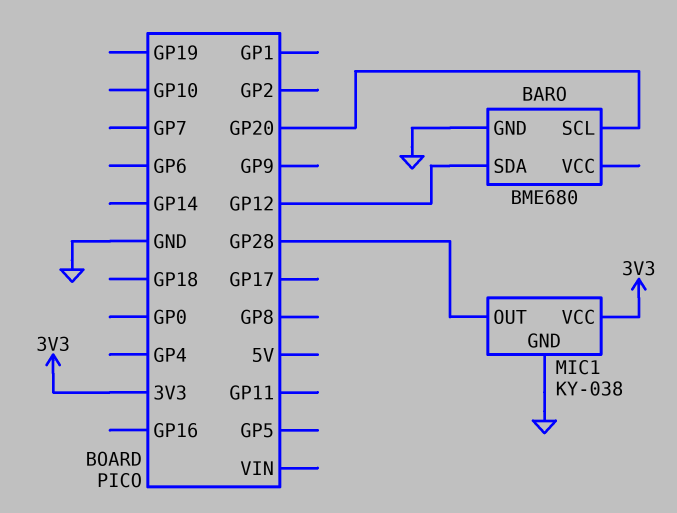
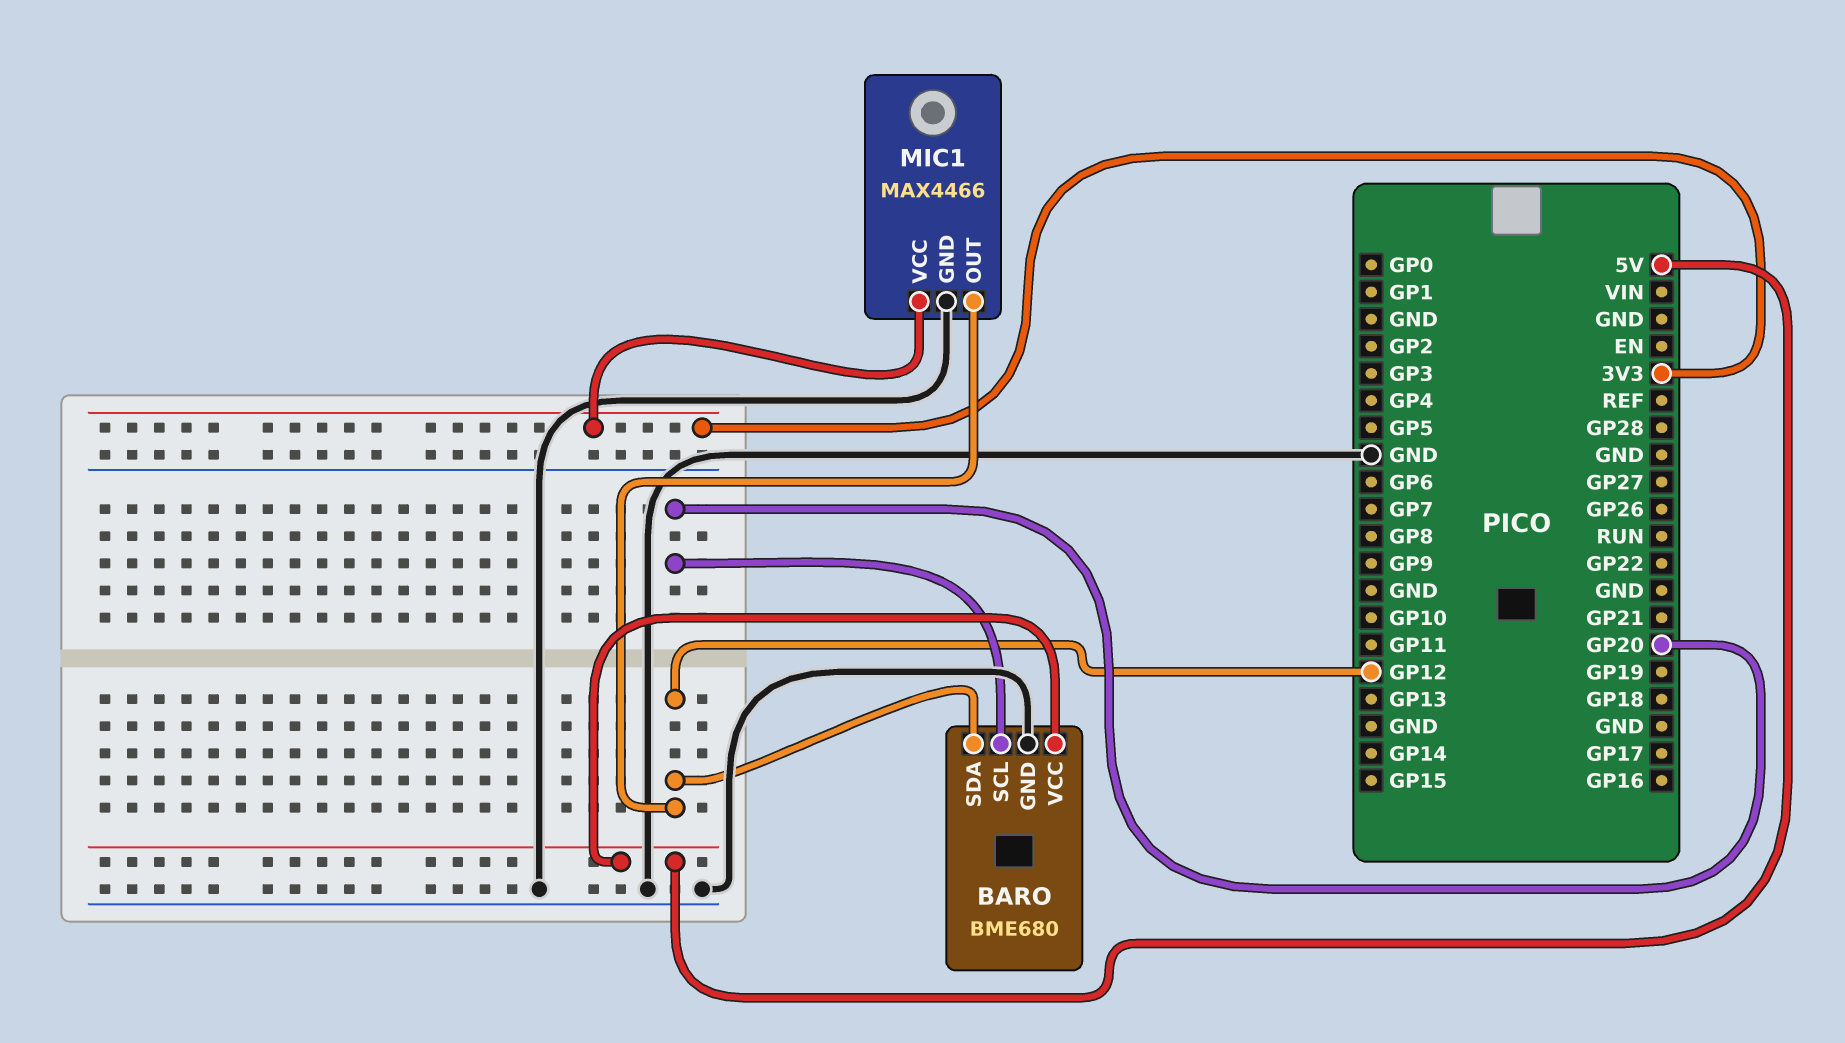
BARO pin VCC: none -> 5V
MIC1: KY-038 -> MAX4466
MIC1 pin OUT: GP28 -> GP12

